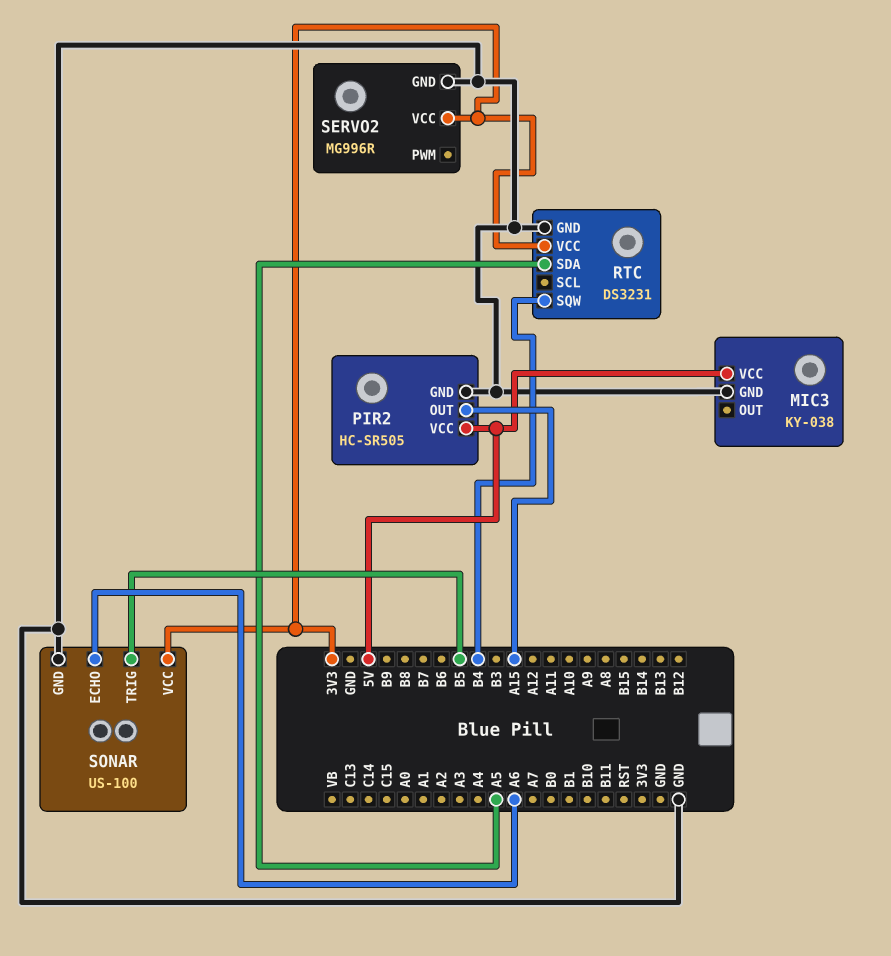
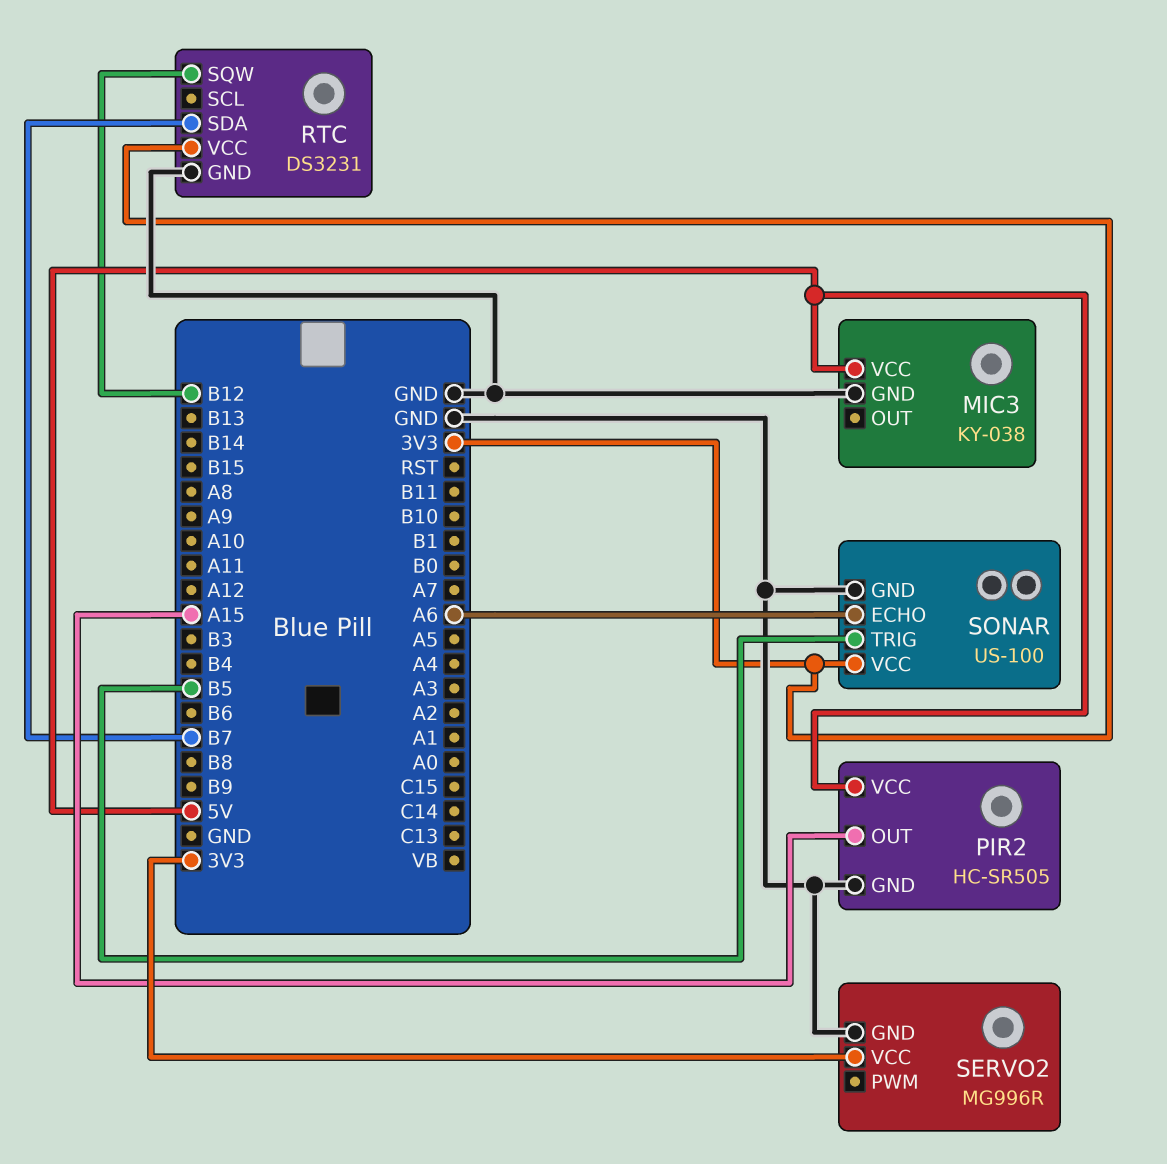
RTC pin SDA: A5 -> B7
RTC pin SQW: B4 -> B12

